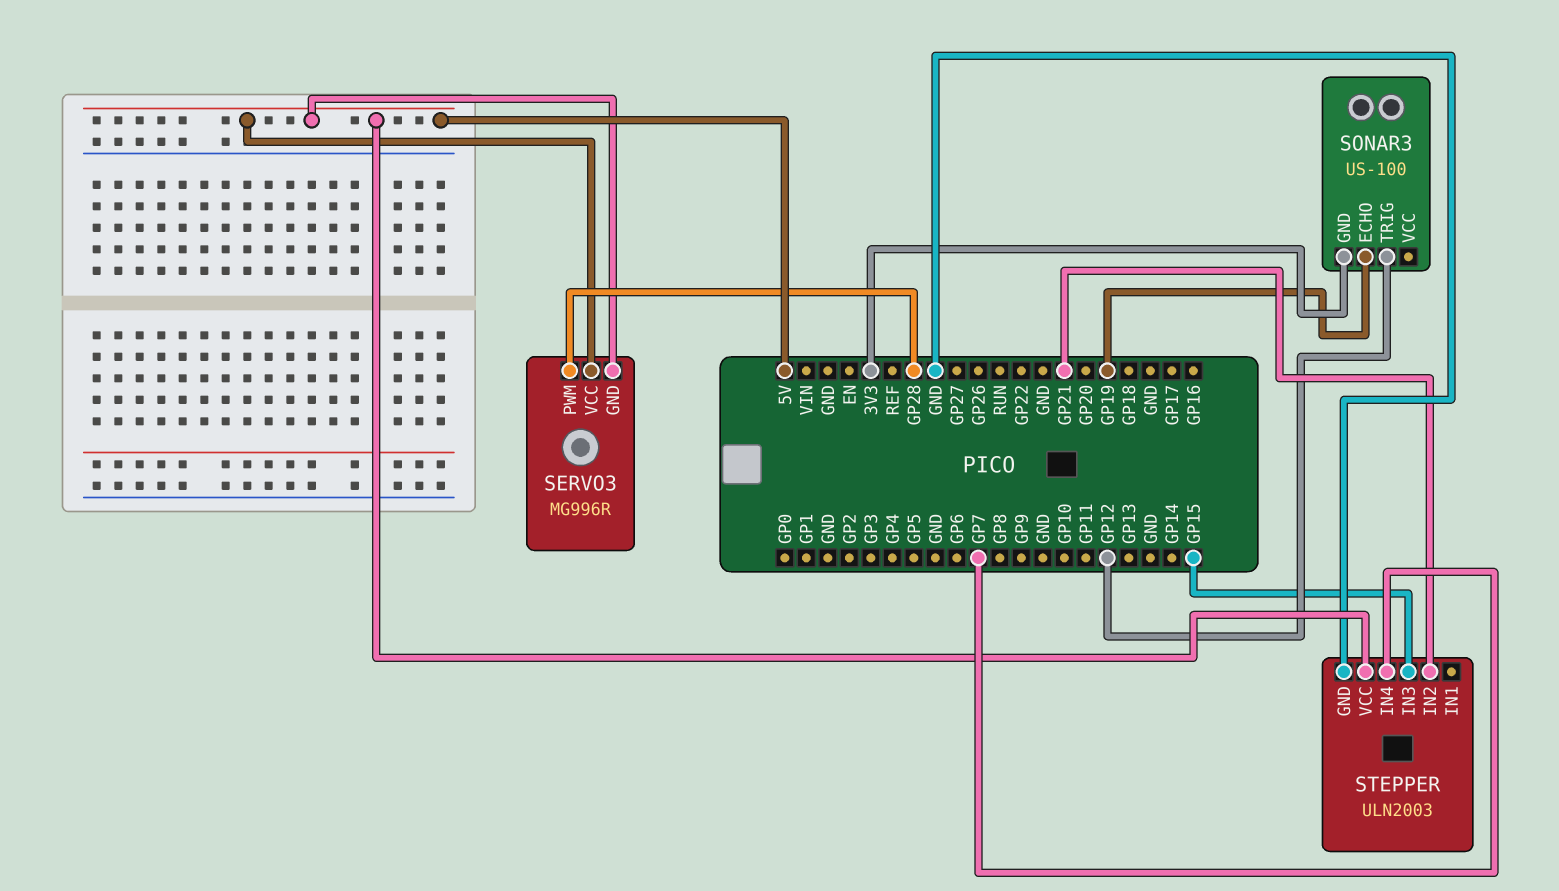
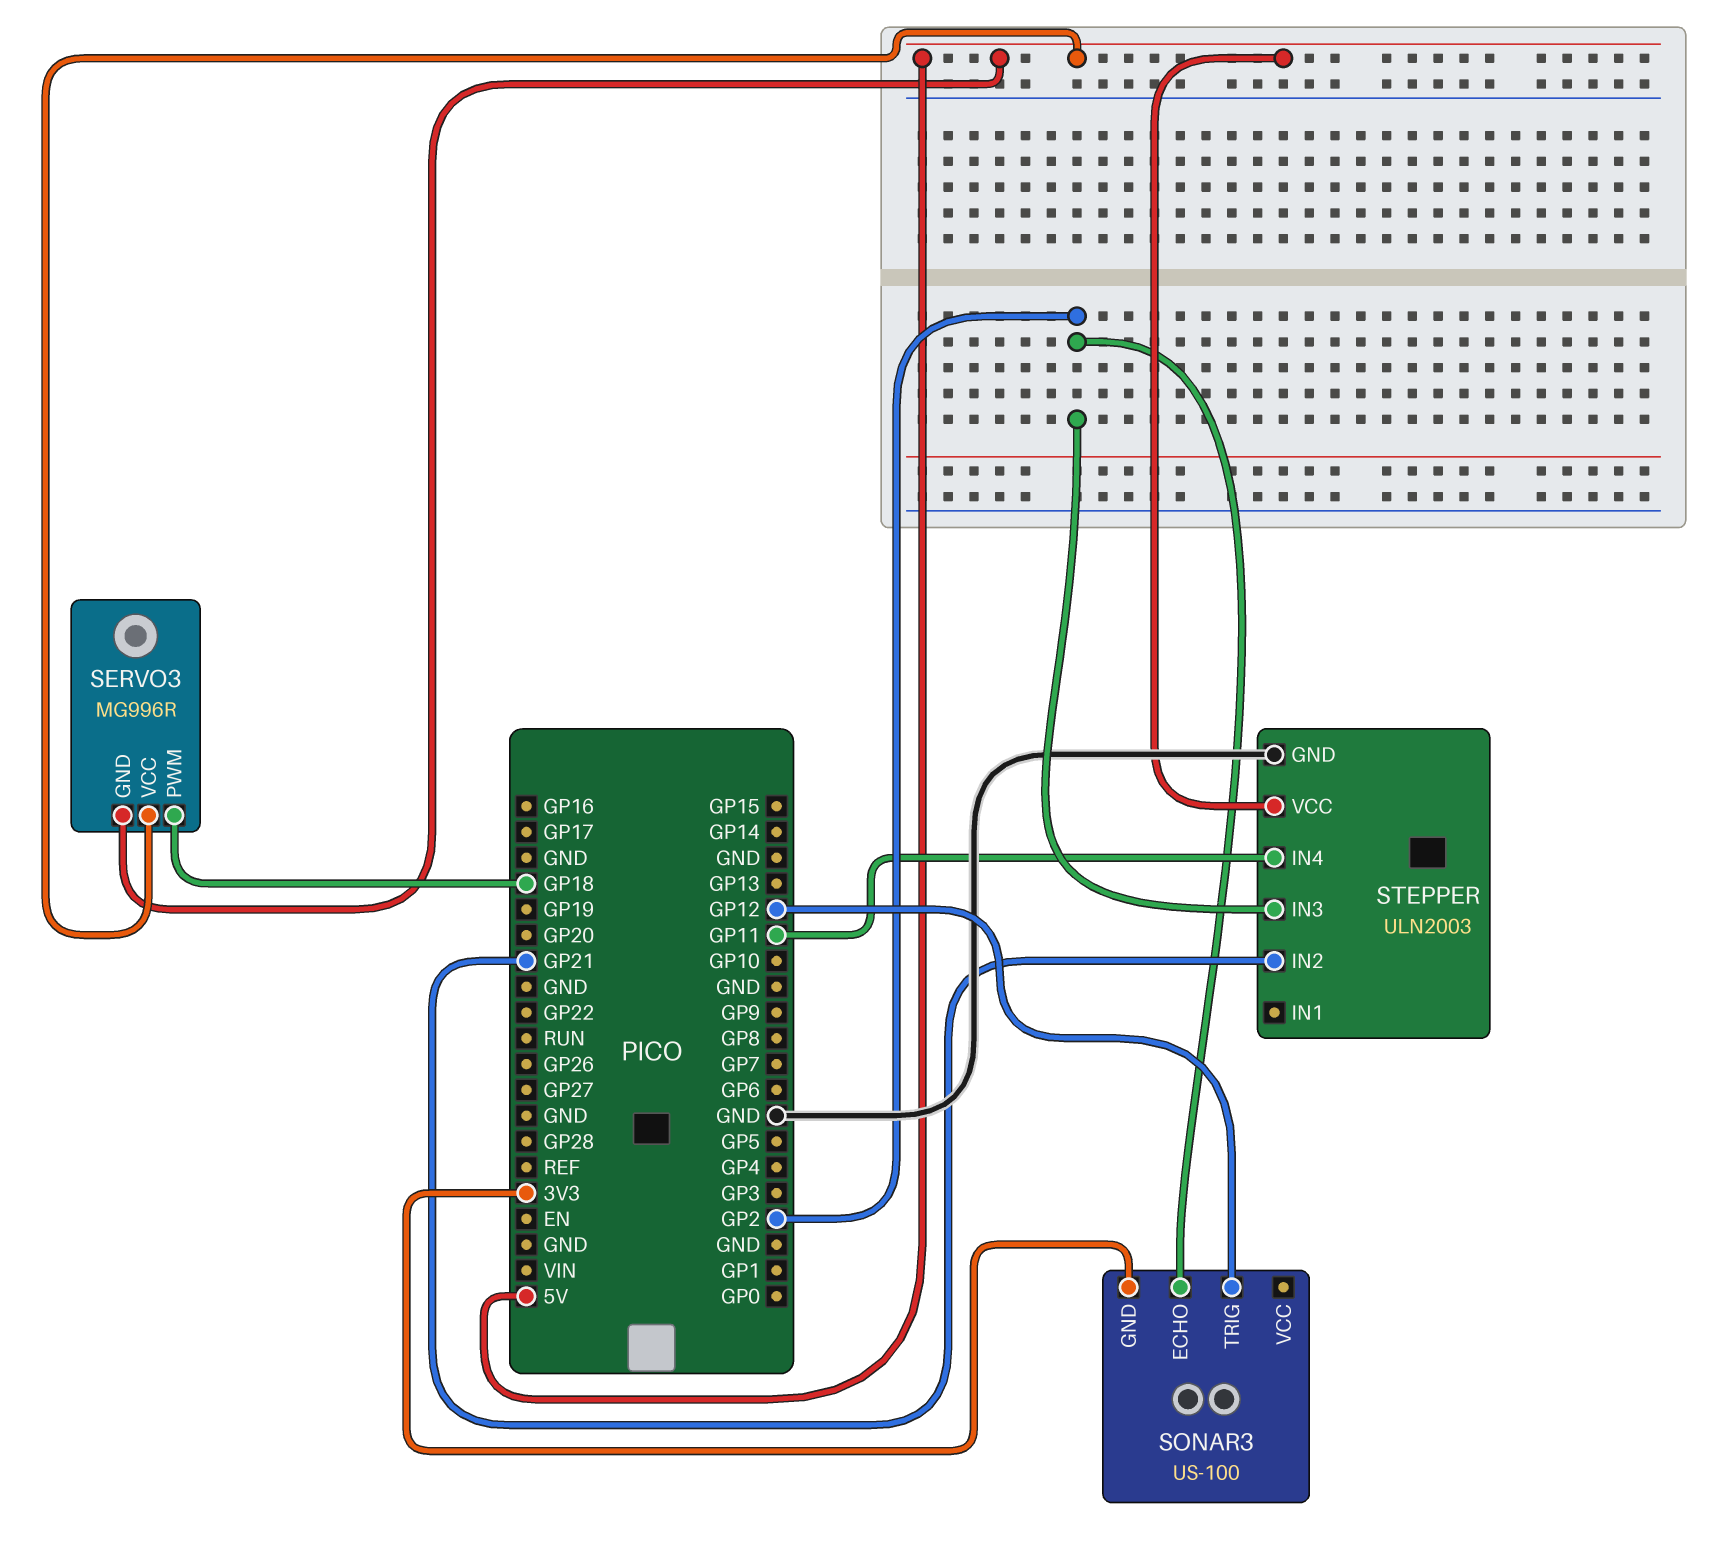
SERVO3 pin PWM: GP28 -> GP18
SONAR3 pin ECHO: GP19 -> GP2
STEPPER pin IN3: GP15 -> GP2
STEPPER pin IN4: GP7 -> GP11

